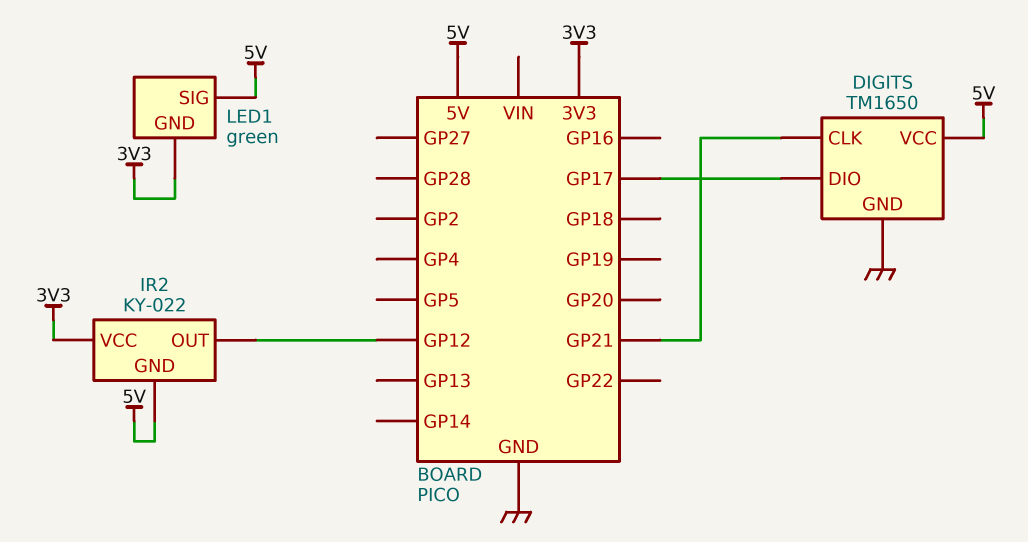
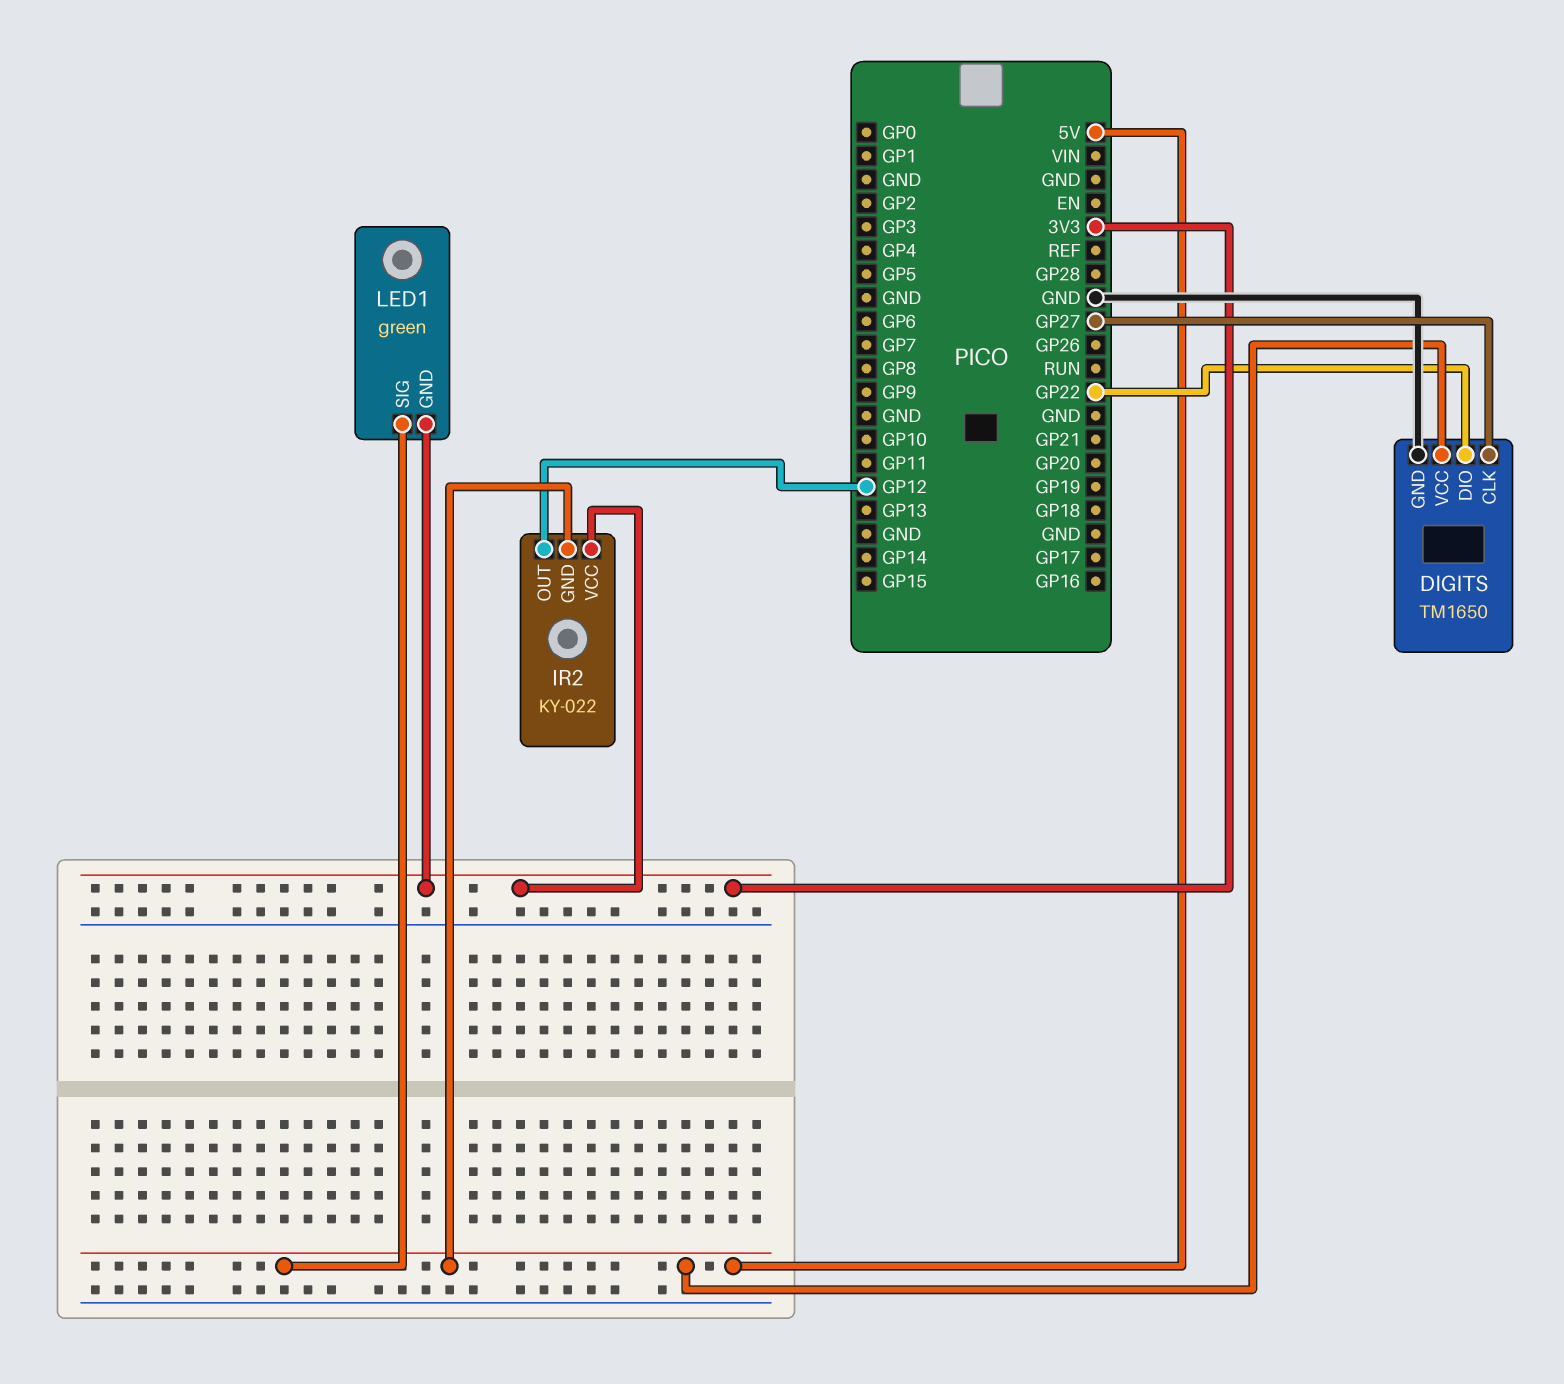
DIGITS pin CLK: GP21 -> GP27
DIGITS pin DIO: GP17 -> GP22

